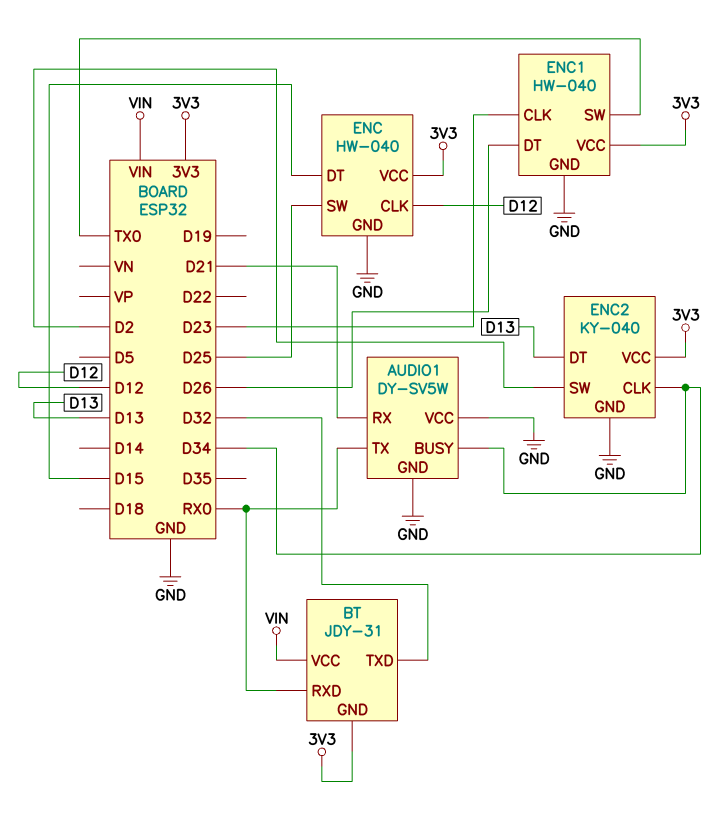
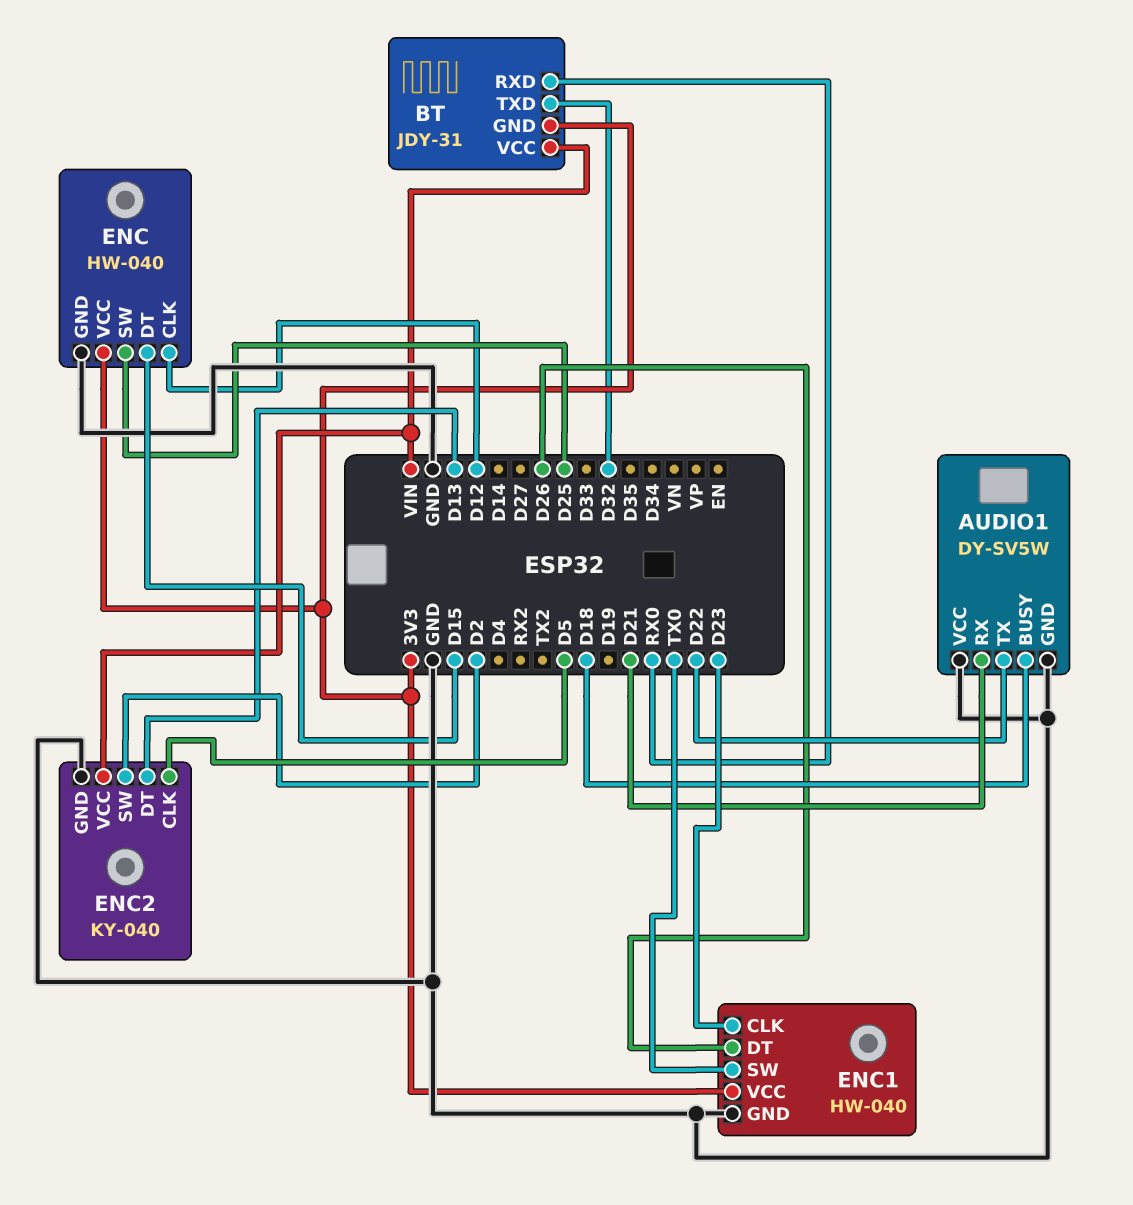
AUDIO1 pin BUSY: D34 -> D18
AUDIO1 pin TX: RX0 -> D22
ENC2 pin CLK: D34 -> D5
ENC2 pin VCC: 3V3 -> VIN

